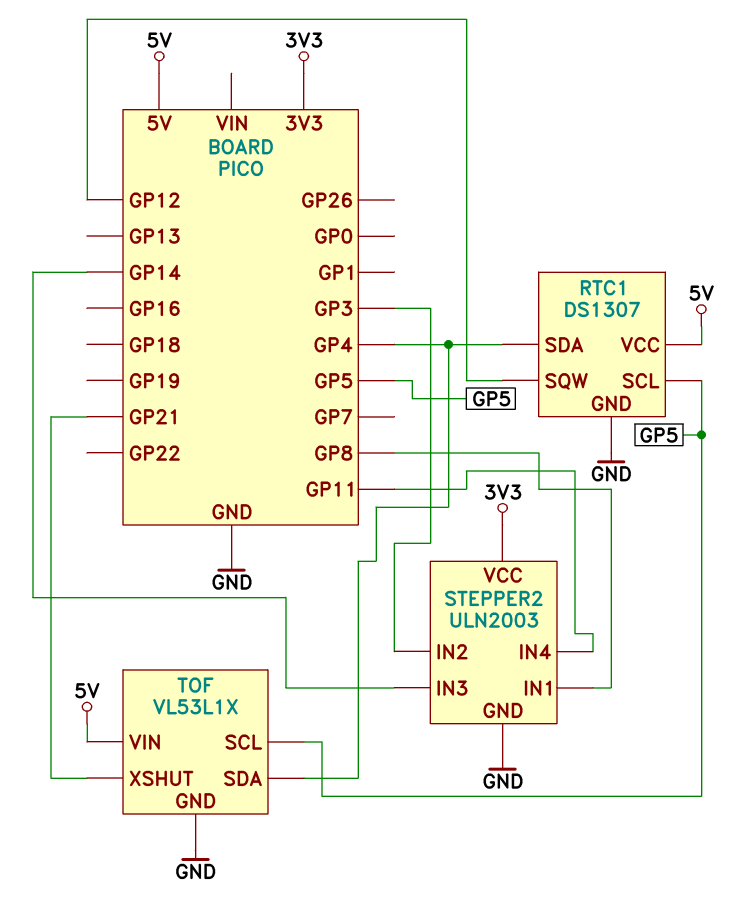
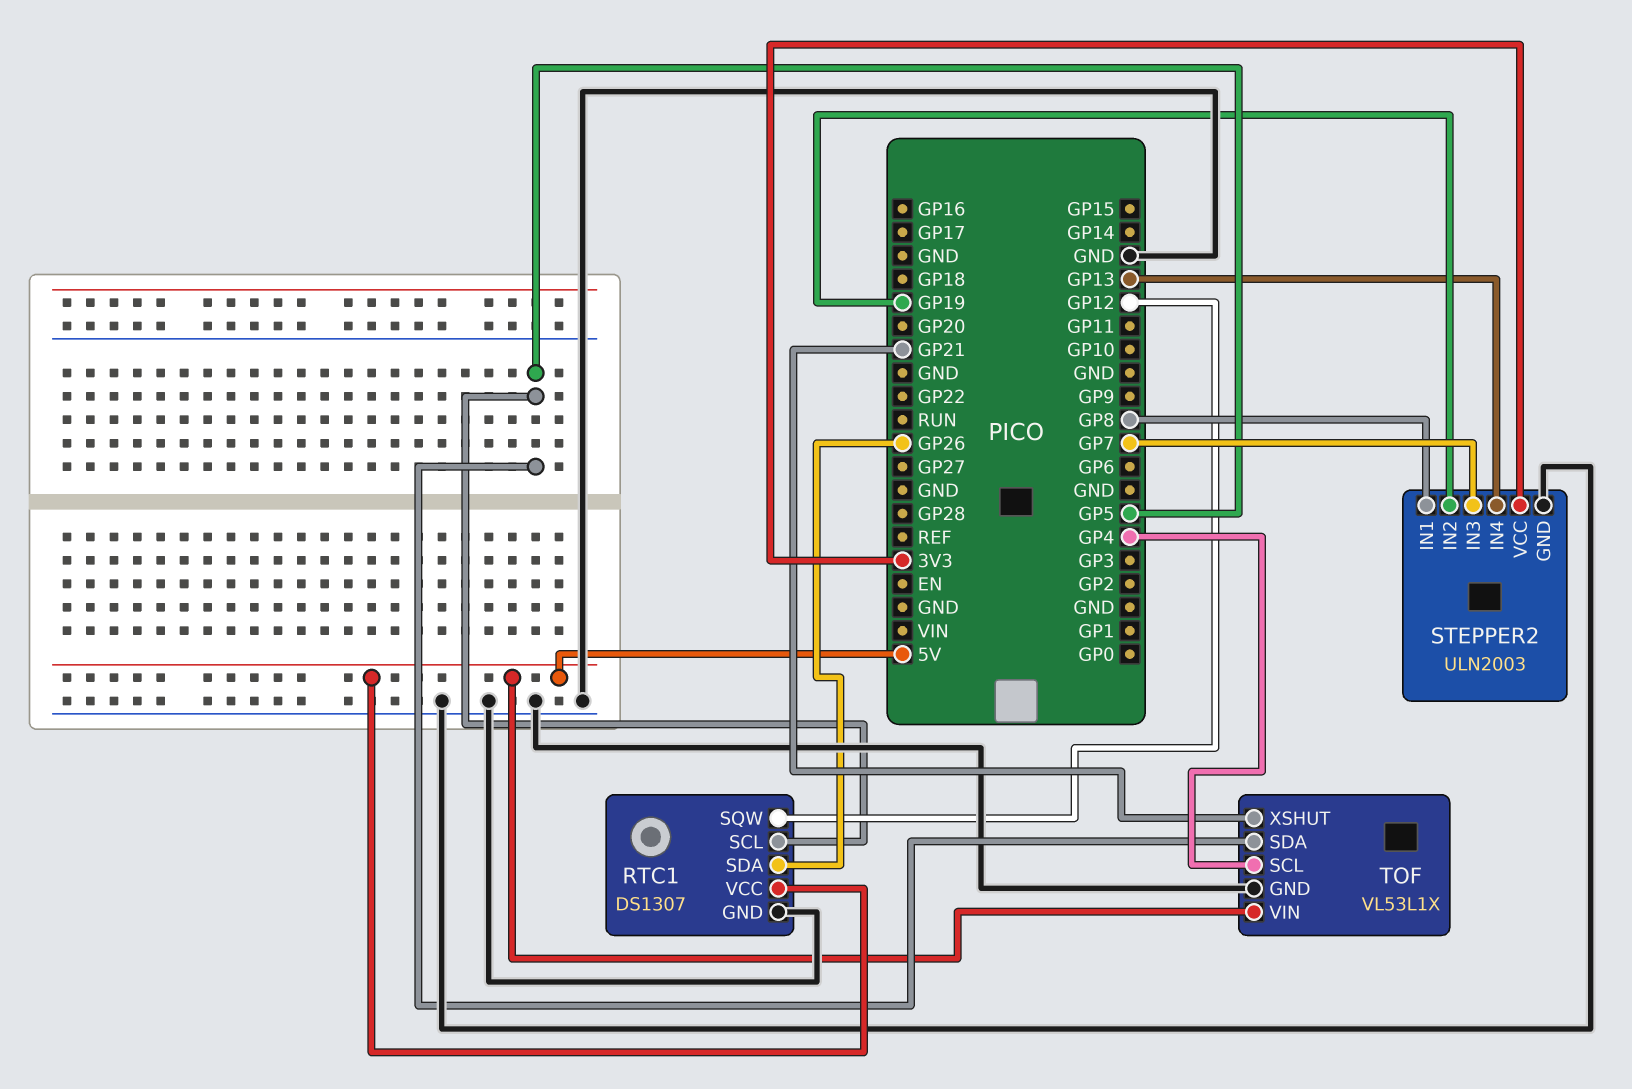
RTC1 pin SDA: GP4 -> GP26
STEPPER2 pin IN2: GP3 -> GP19
STEPPER2 pin IN3: GP14 -> GP7
STEPPER2 pin IN4: GP11 -> GP13
TOF pin SCL: GP5 -> GP4
TOF pin SDA: GP4 -> GP5

